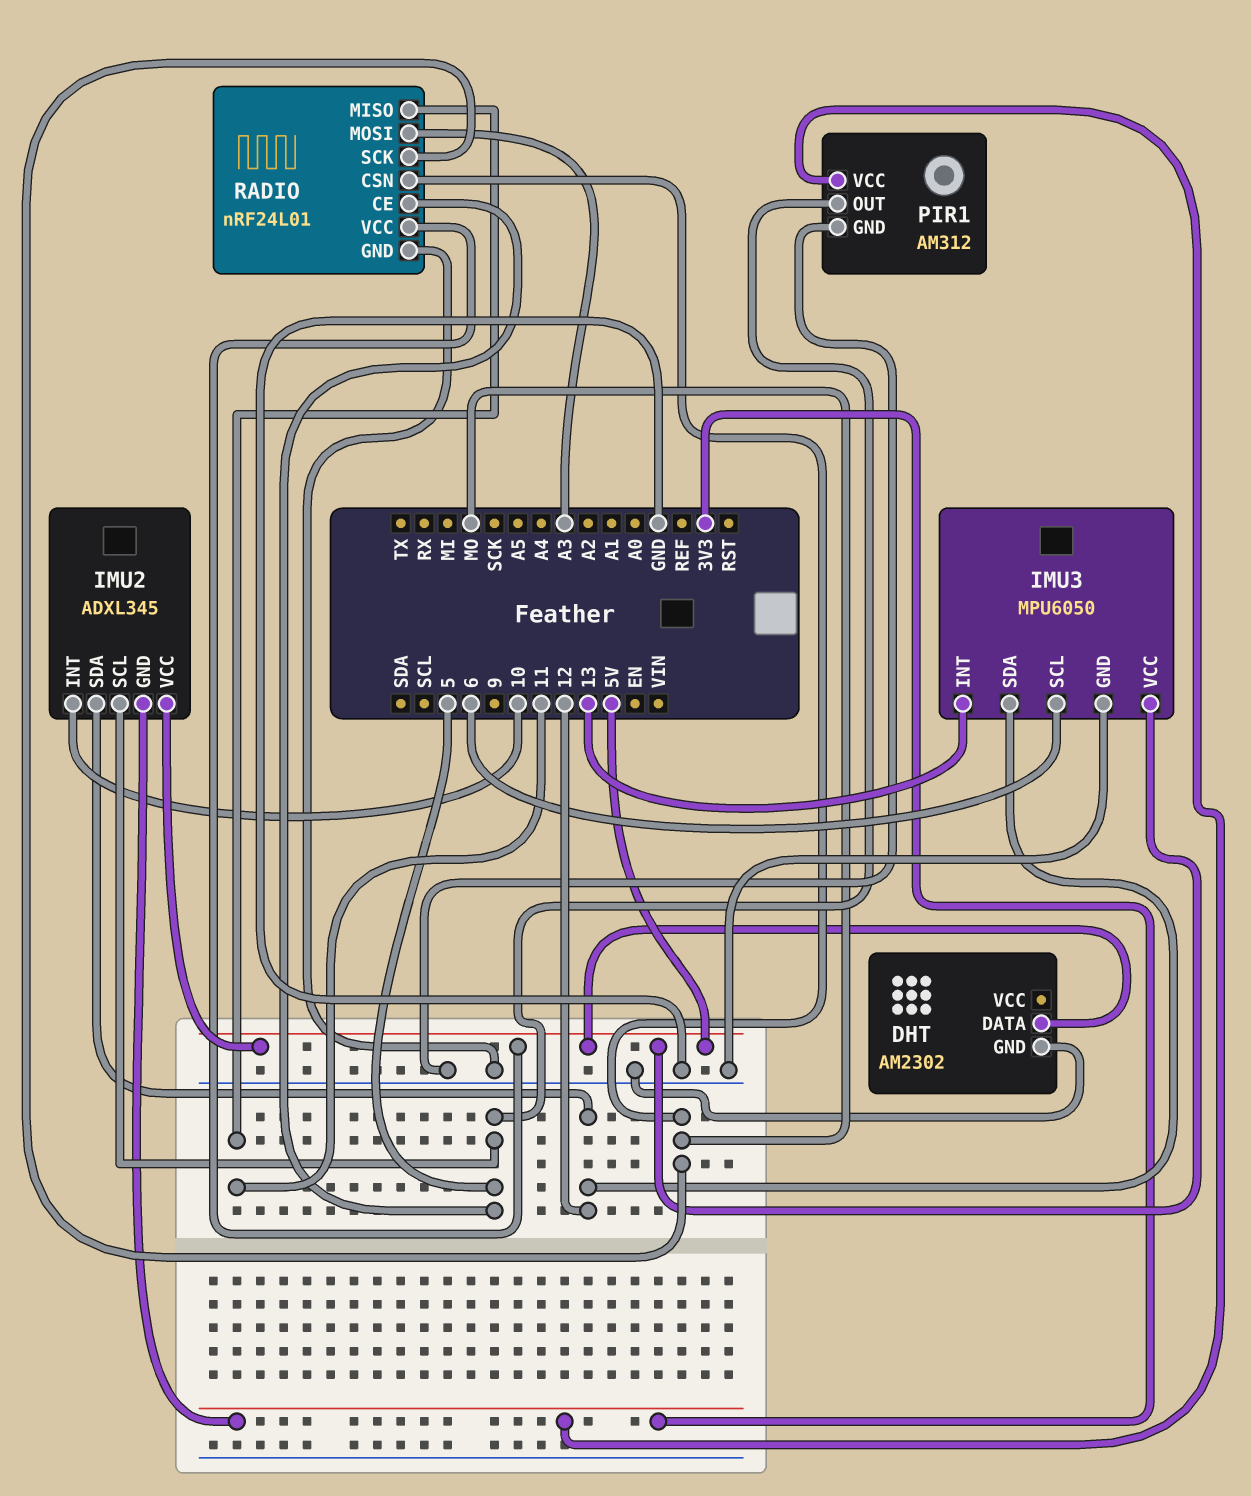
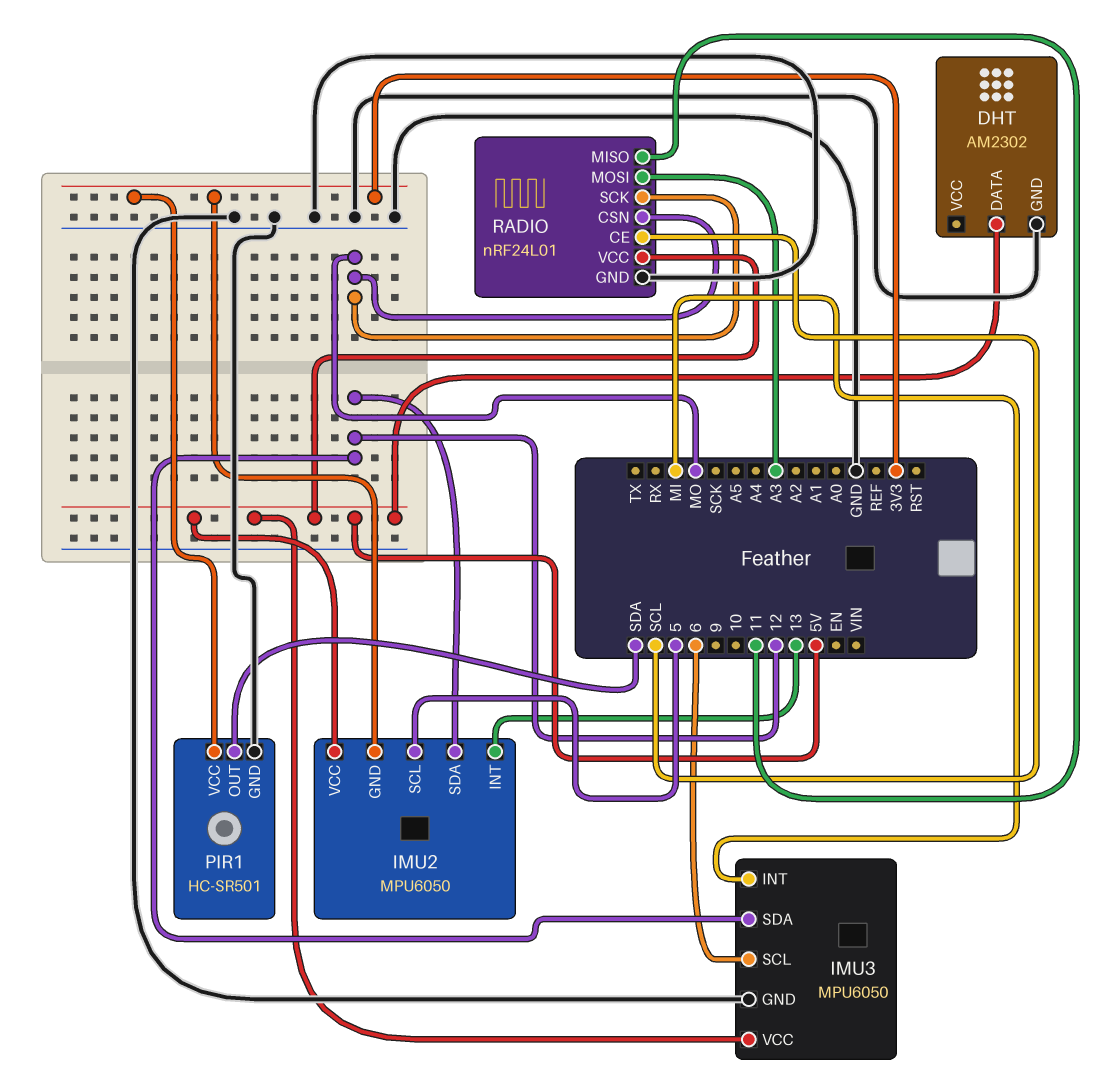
IMU2: ADXL345 -> MPU6050
IMU2 pin INT: 10 -> 13
IMU3 pin INT: 13 -> MI
PIR1: AM312 -> HC-SR501
PIR1 pin OUT: 5 -> SDA
RADIO pin CE: 5 -> SCL

